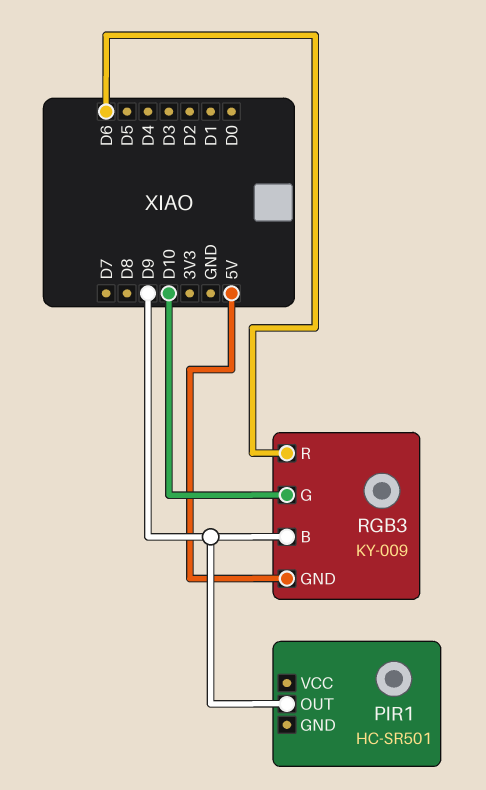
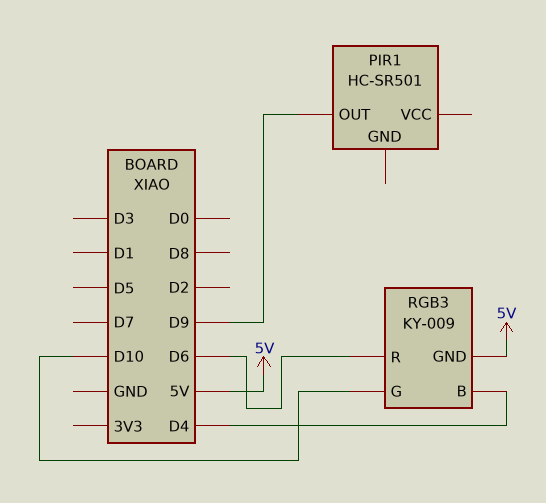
RGB3 pin B: D9 -> D4

